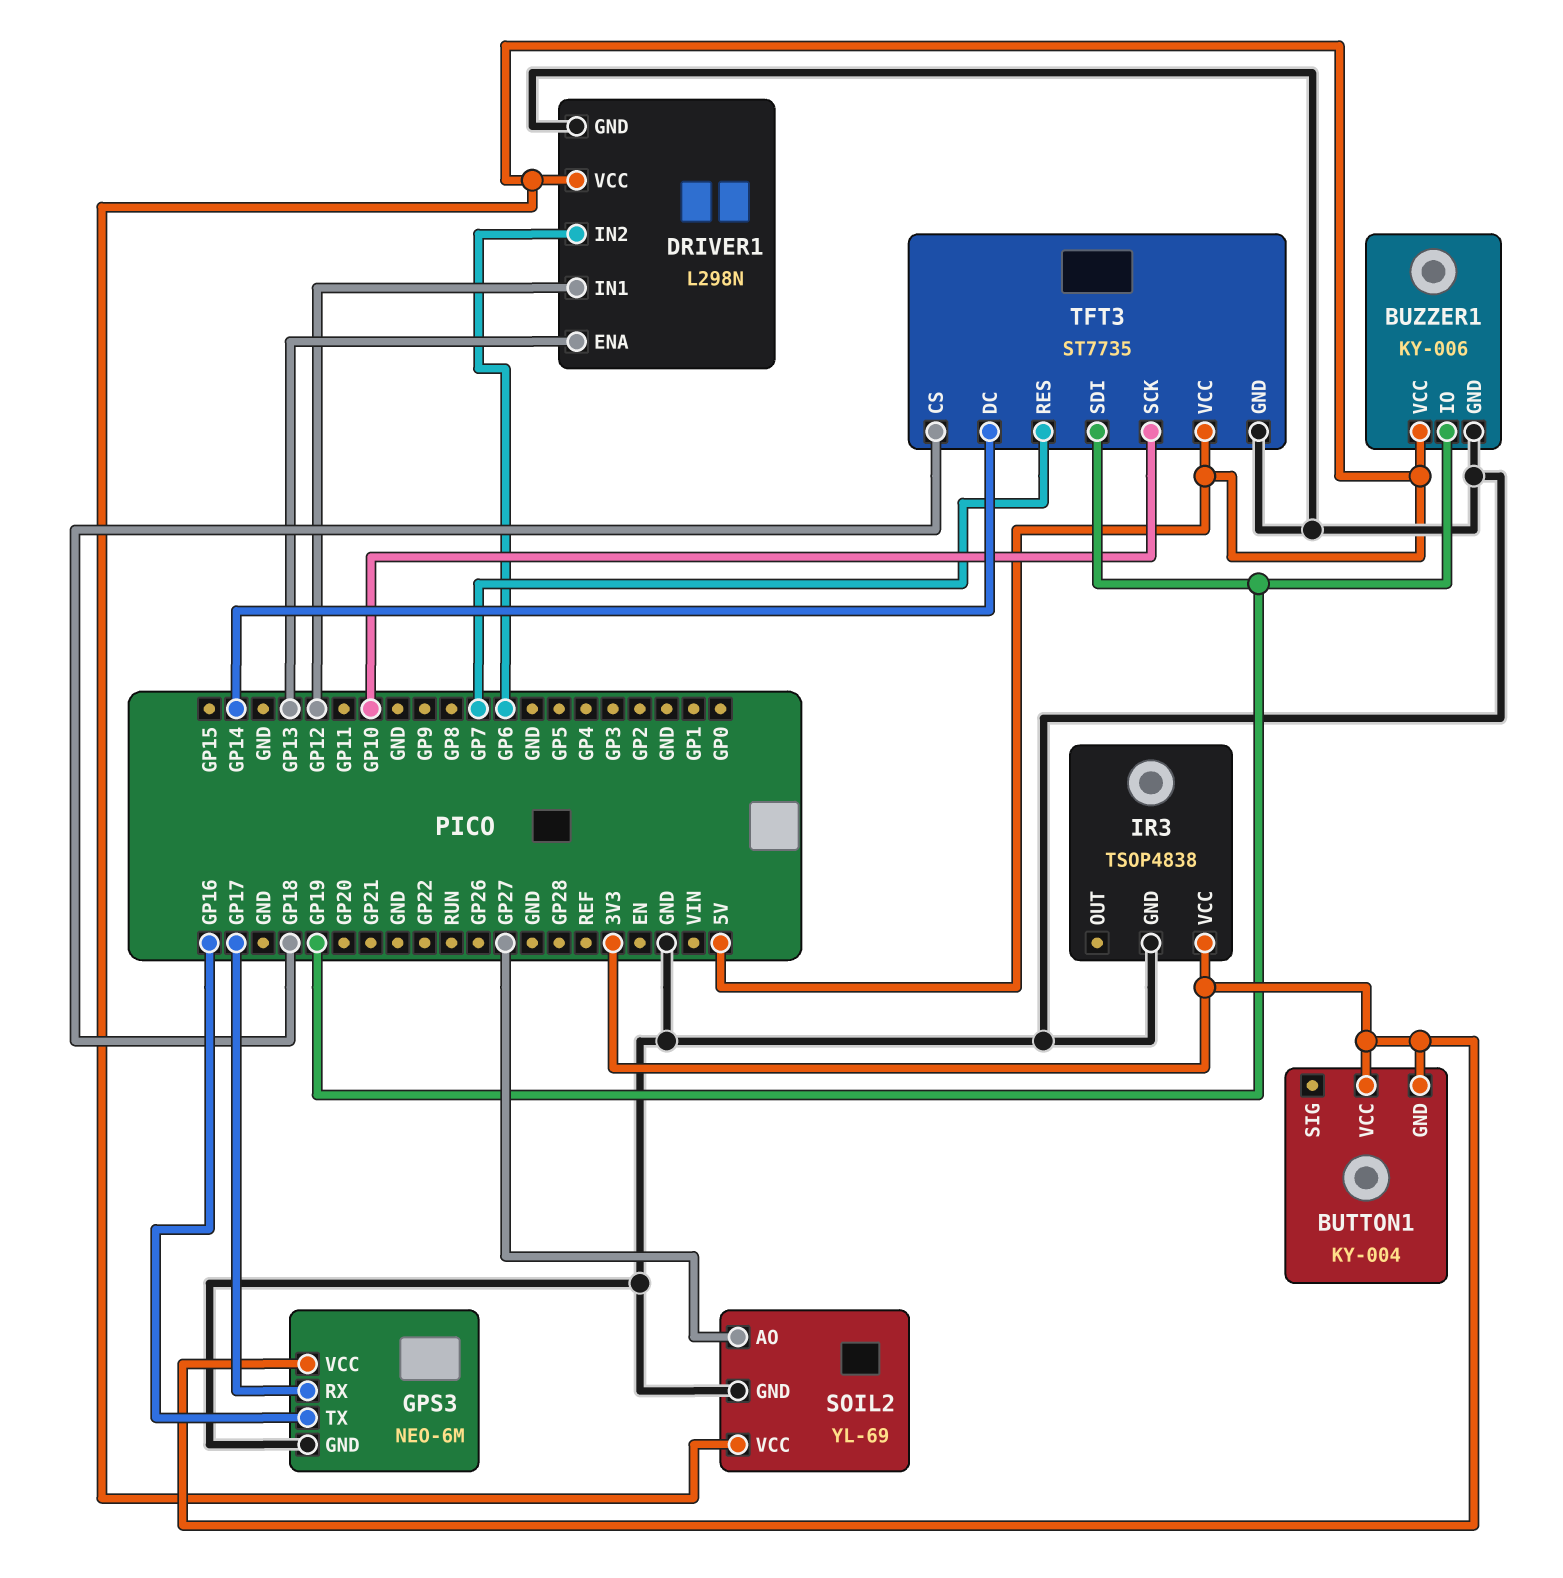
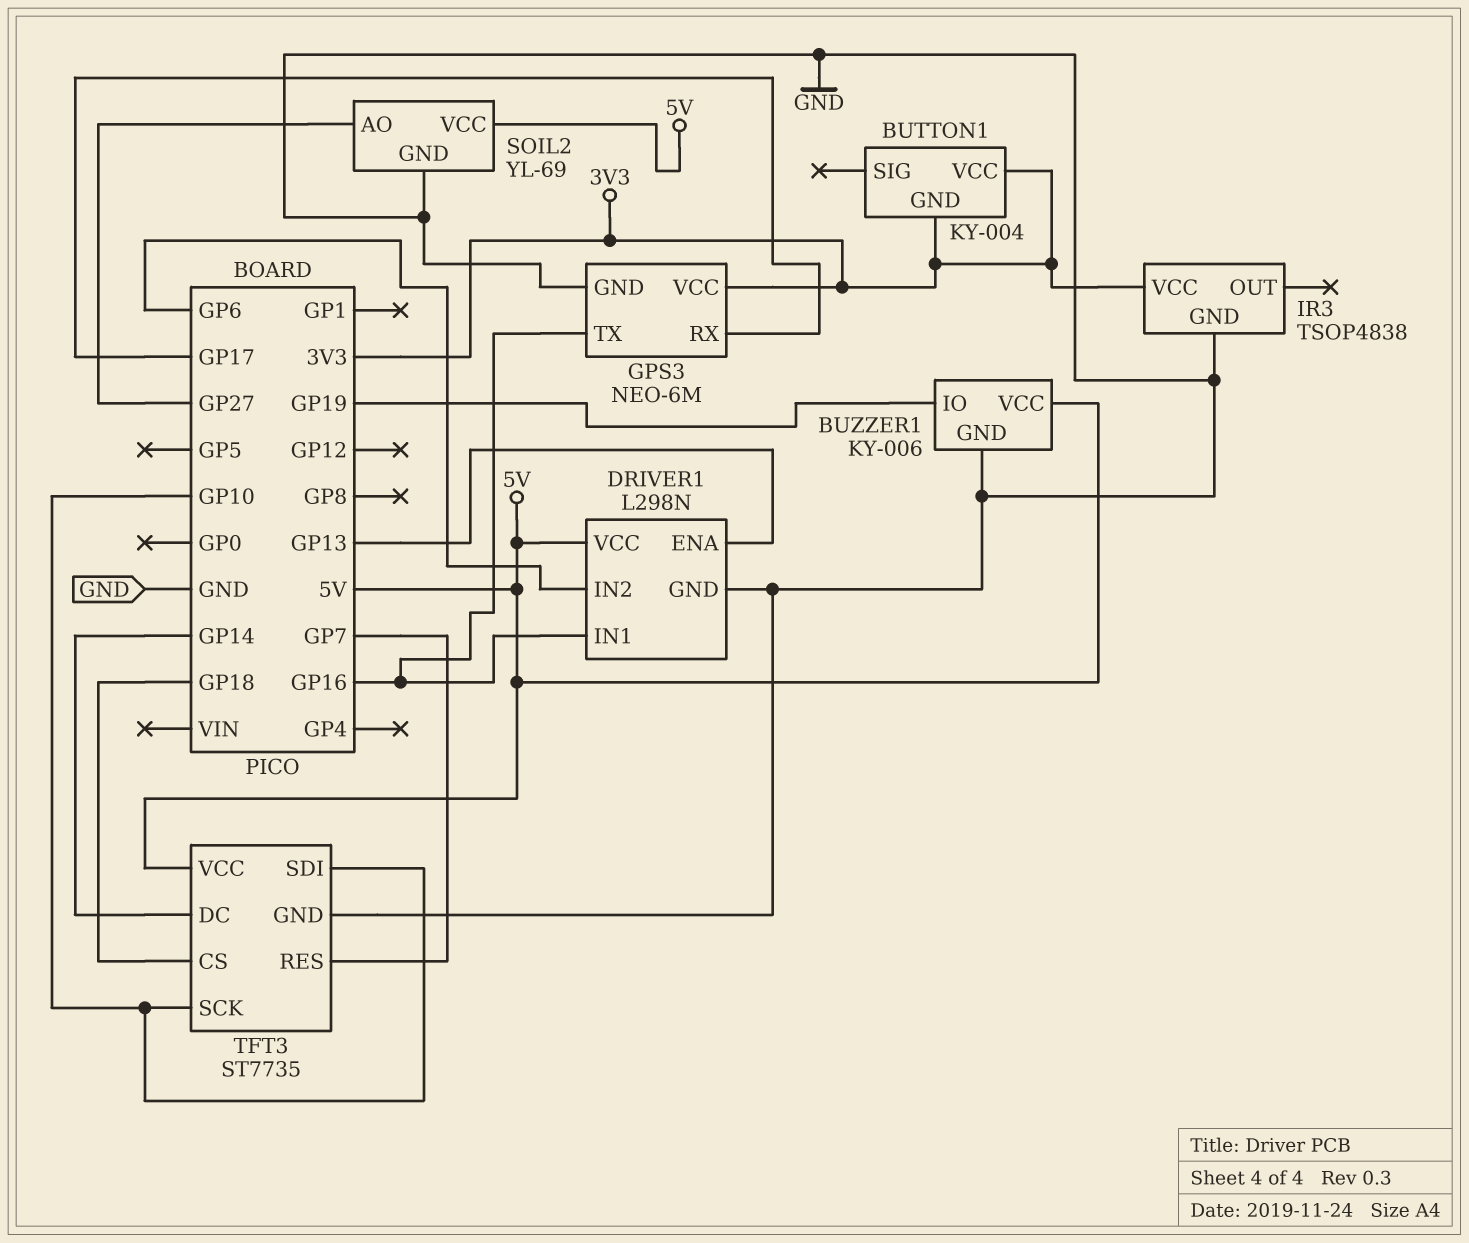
DRIVER1 pin IN1: GP12 -> GP16
TFT3 pin SDI: GP19 -> GP10

